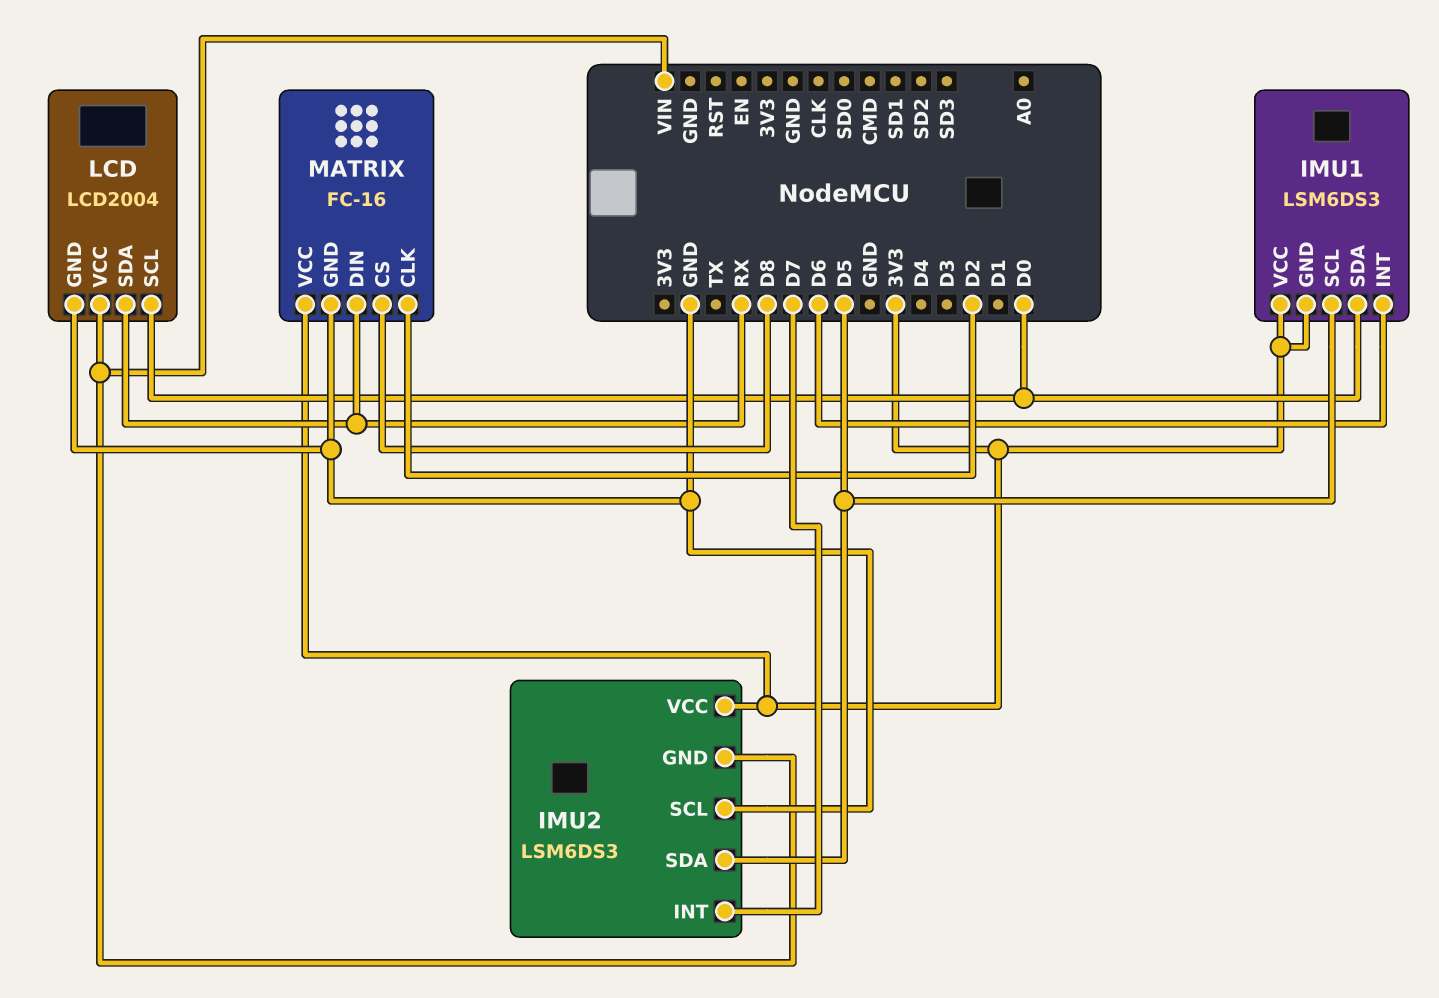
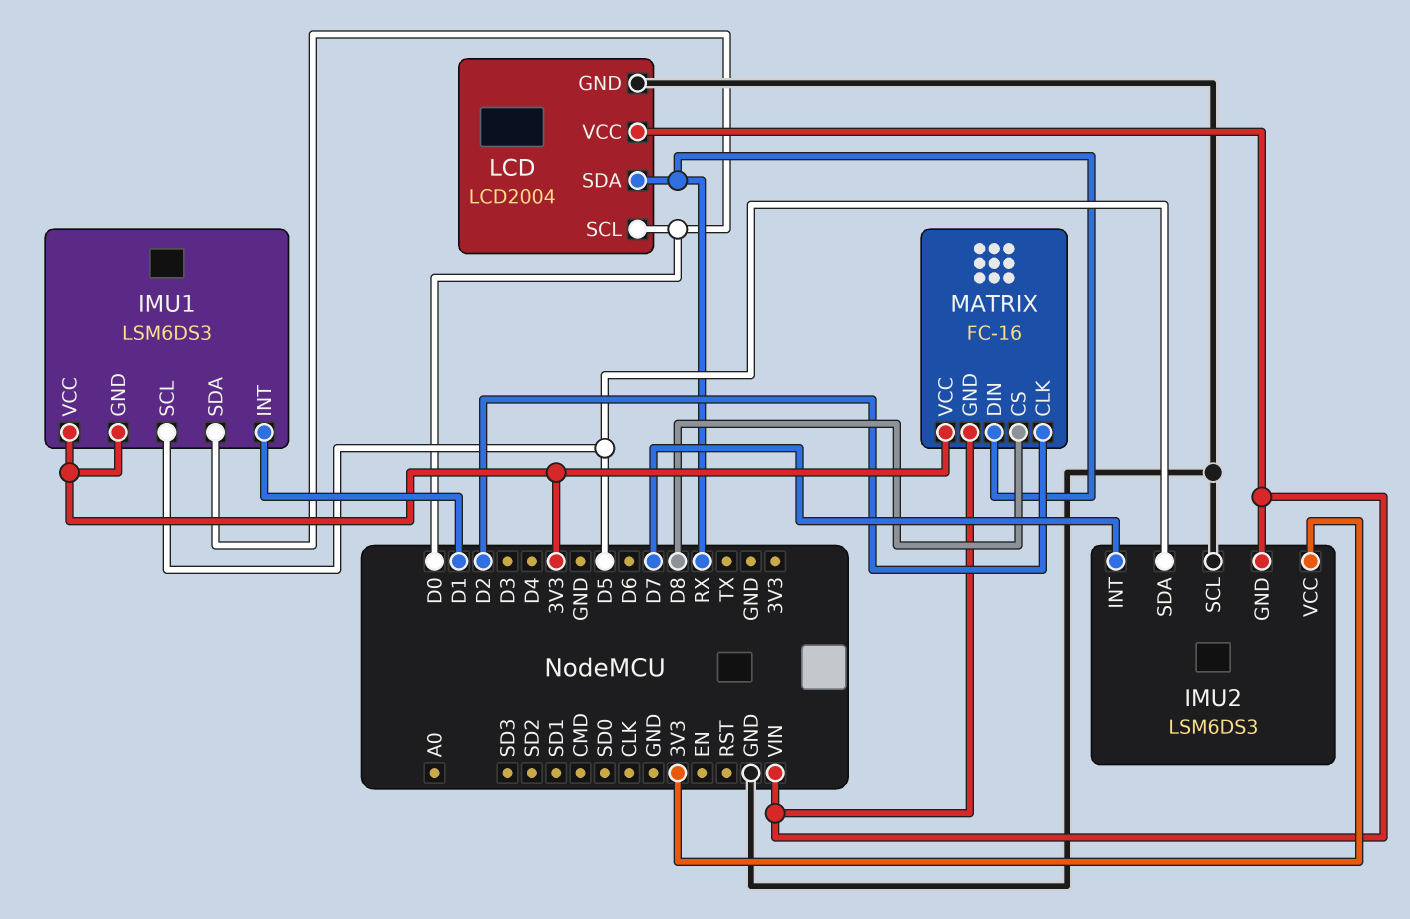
IMU1 pin INT: D6 -> D1
MATRIX pin GND: GND -> VIN

